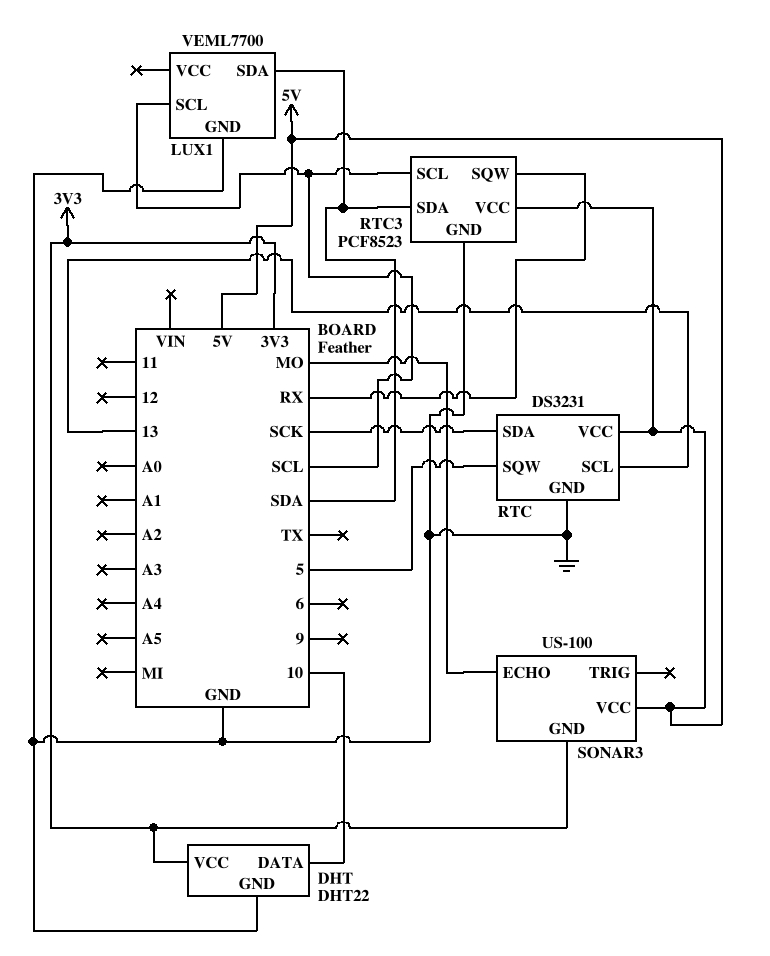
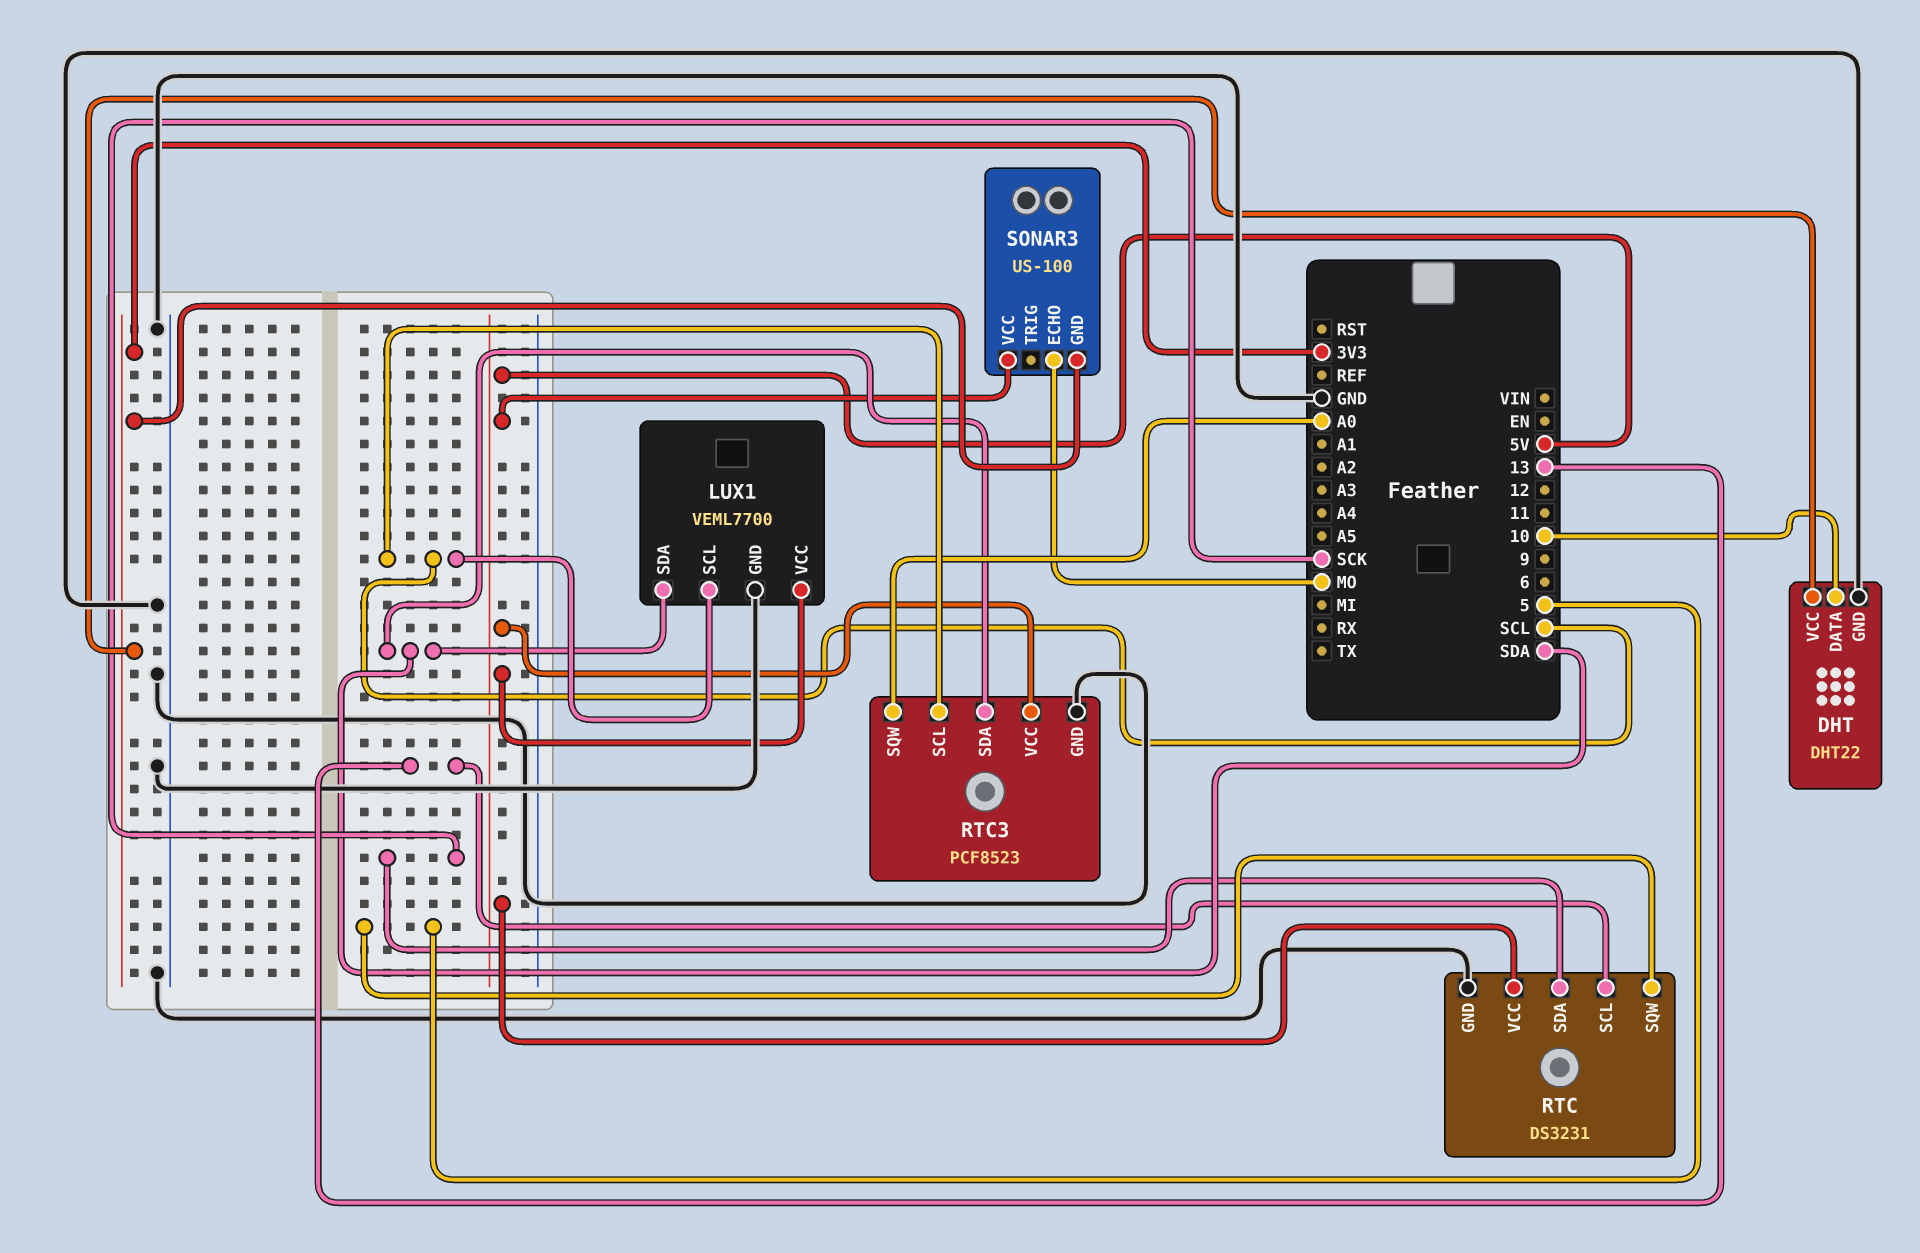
LUX1 pin VCC: none -> 5V
RTC3 pin SQW: RX -> A0

